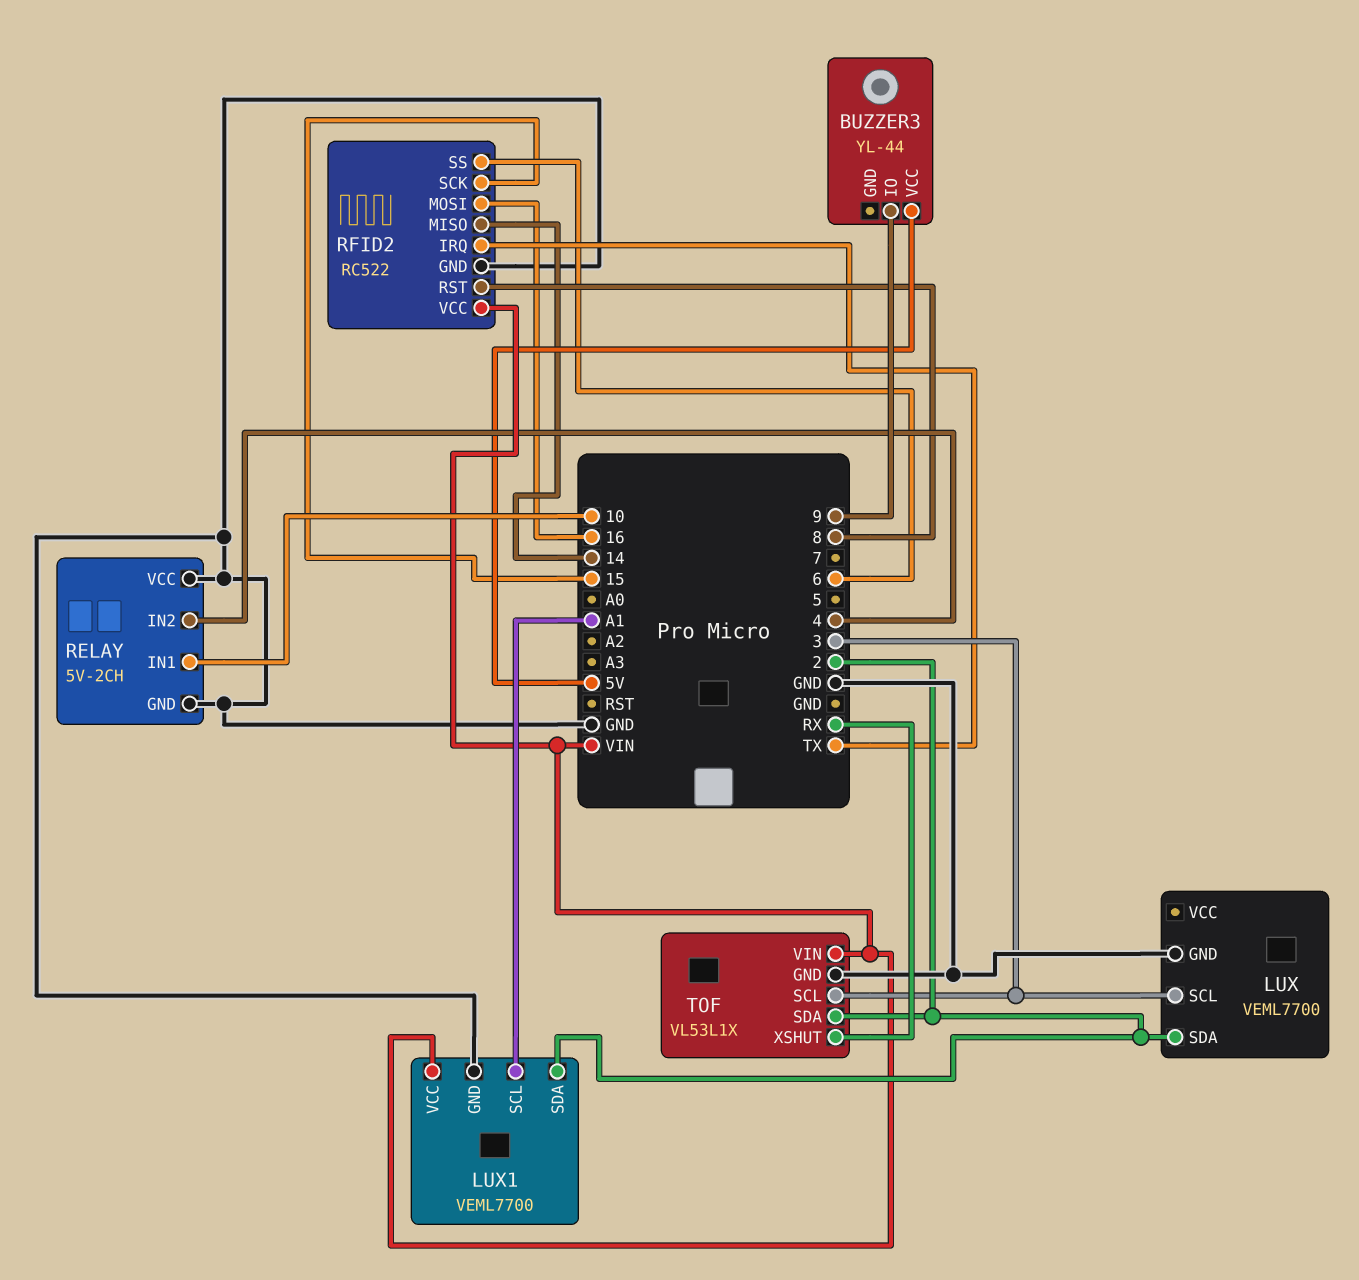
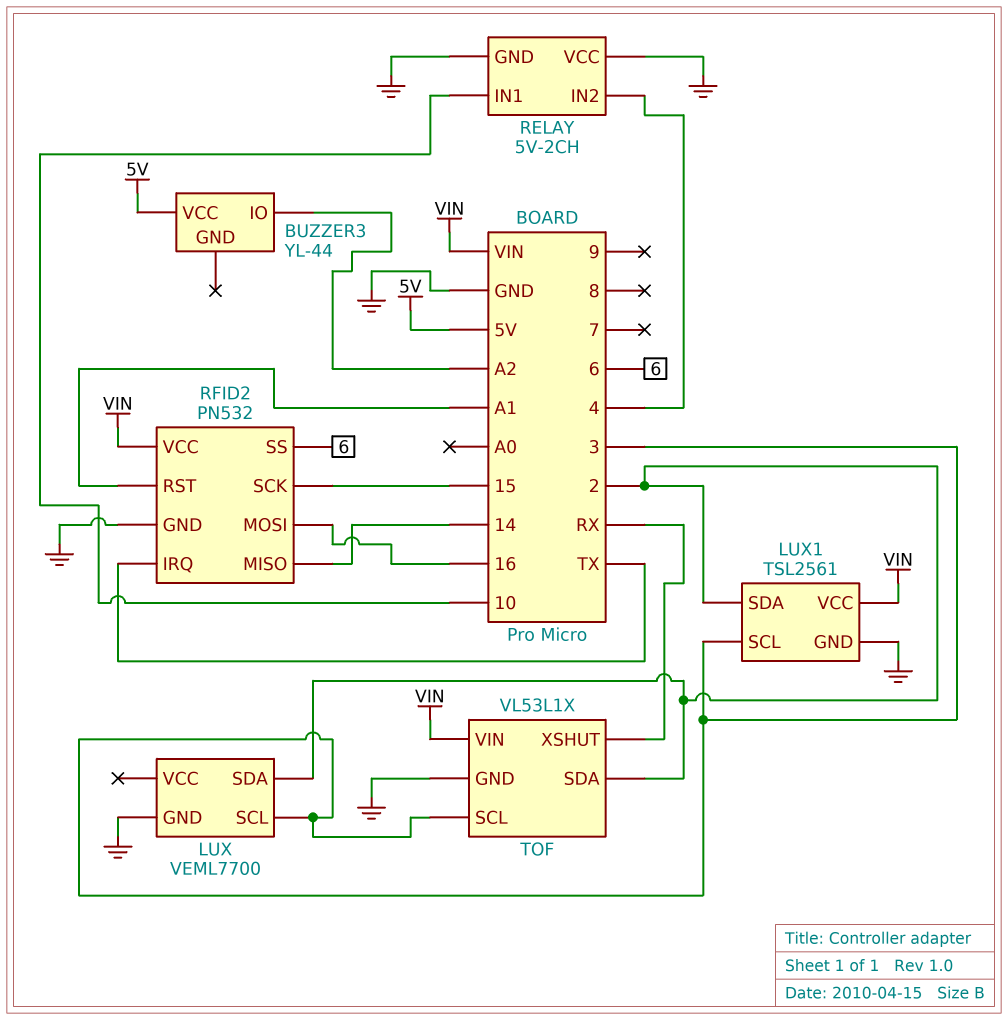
BUZZER3 pin IO: 9 -> A2
LUX1: VEML7700 -> TSL2561
LUX1 pin SCL: A1 -> 3
RFID2: RC522 -> PN532
RFID2 pin RST: 8 -> A1

